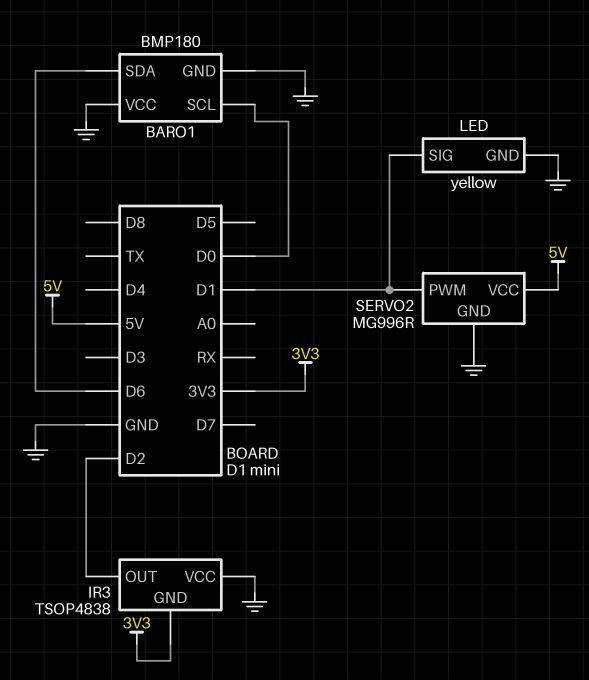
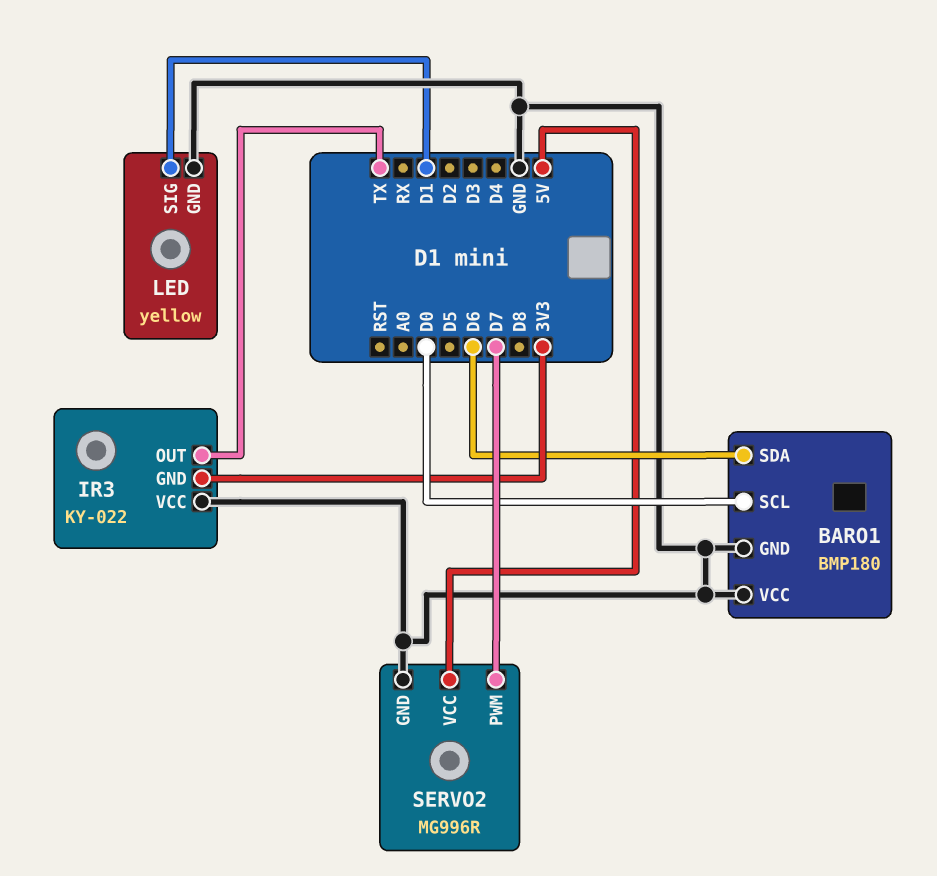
IR3: TSOP4838 -> KY-022
IR3 pin OUT: D2 -> TX
SERVO2 pin PWM: D1 -> D7

